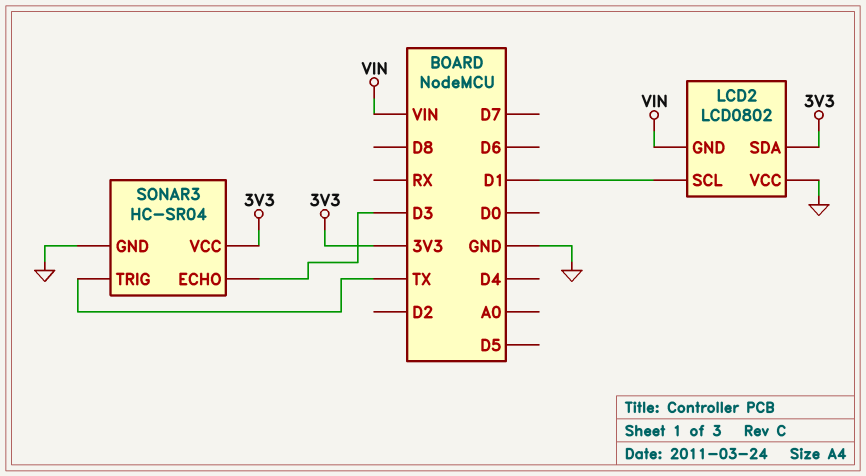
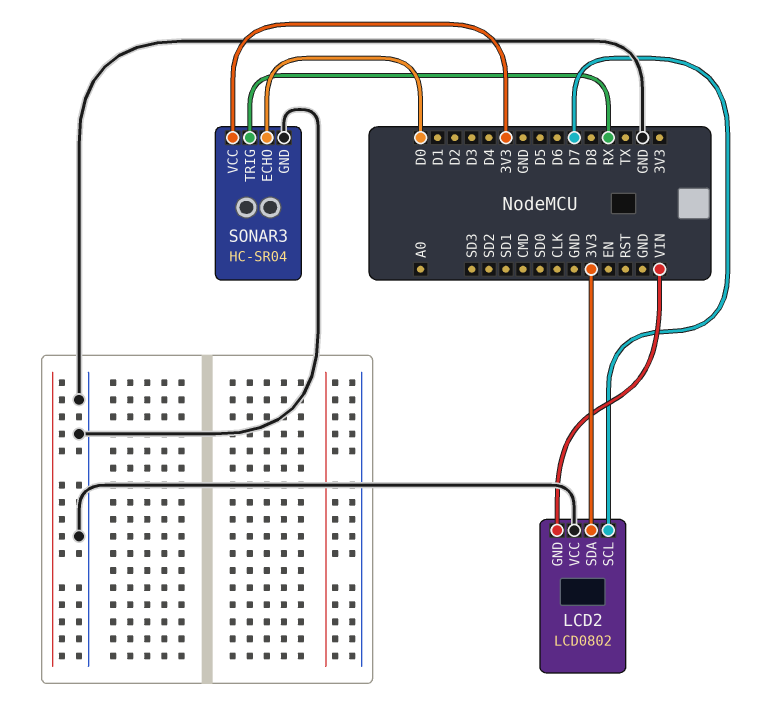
LCD2 pin SCL: D1 -> D7
SONAR3 pin ECHO: D3 -> D0
SONAR3 pin TRIG: TX -> RX

